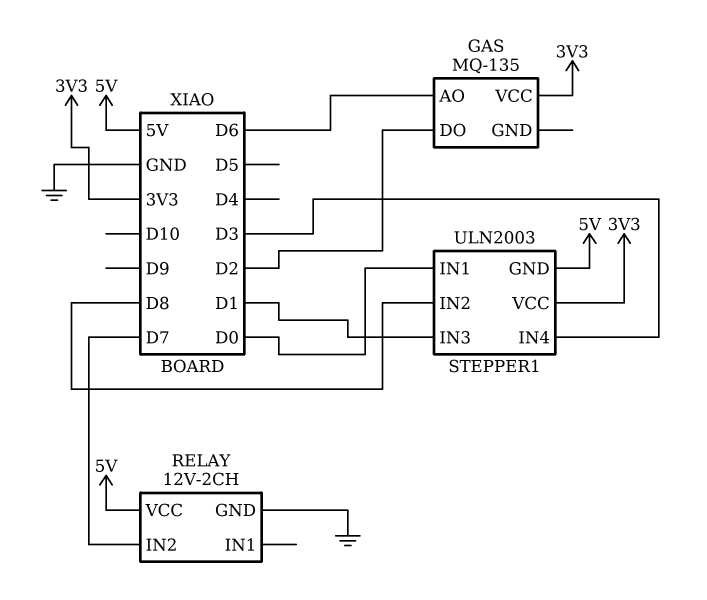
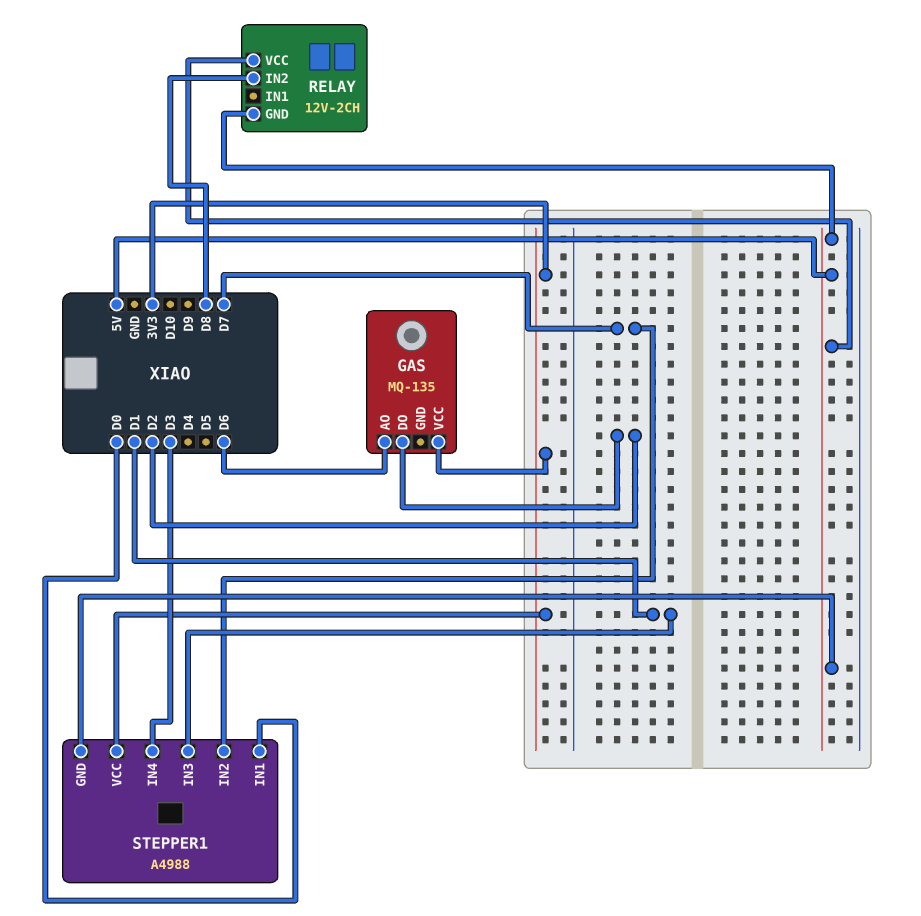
RELAY pin GND: GND -> 5V
RELAY pin IN2: D7 -> D8
STEPPER1: ULN2003 -> A4988
STEPPER1 pin IN2: D8 -> D7

